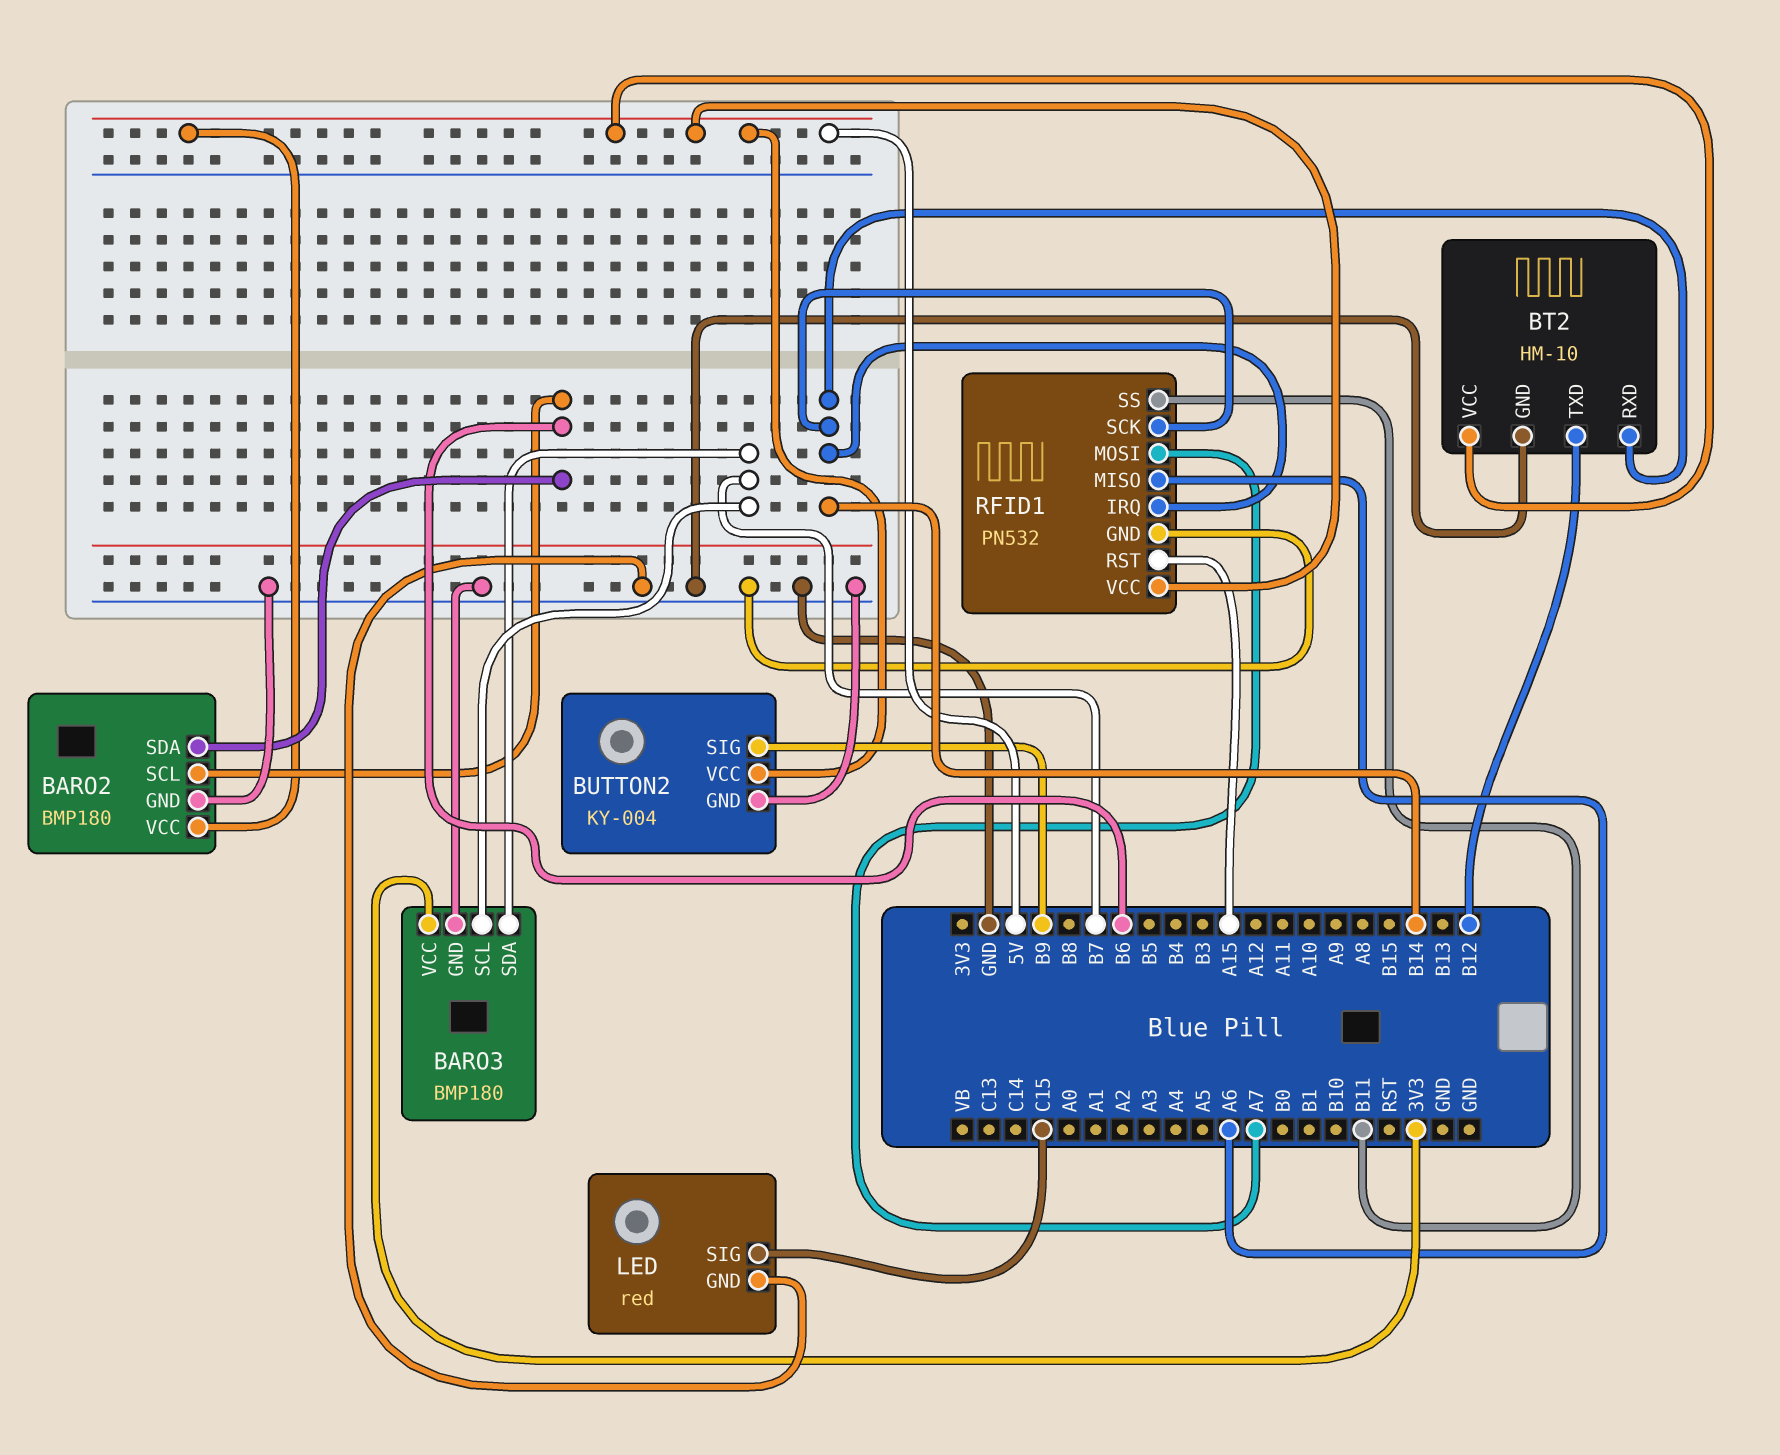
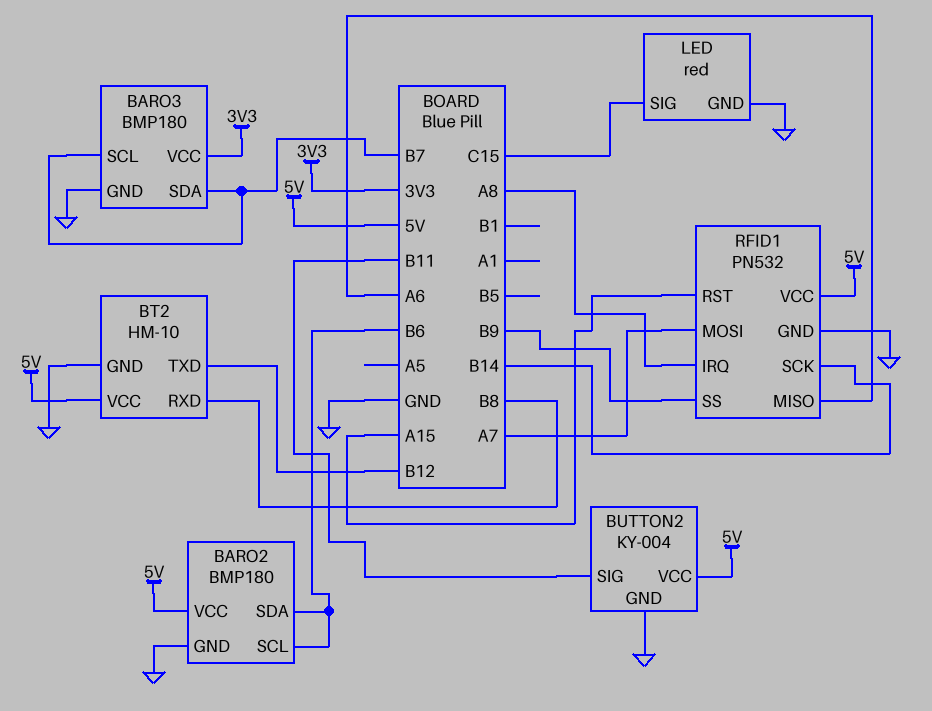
BT2 pin RXD: B14 -> B8
BUTTON2 pin SIG: B9 -> B11
RFID1 pin IRQ: B14 -> A8
RFID1 pin SS: B11 -> B9

